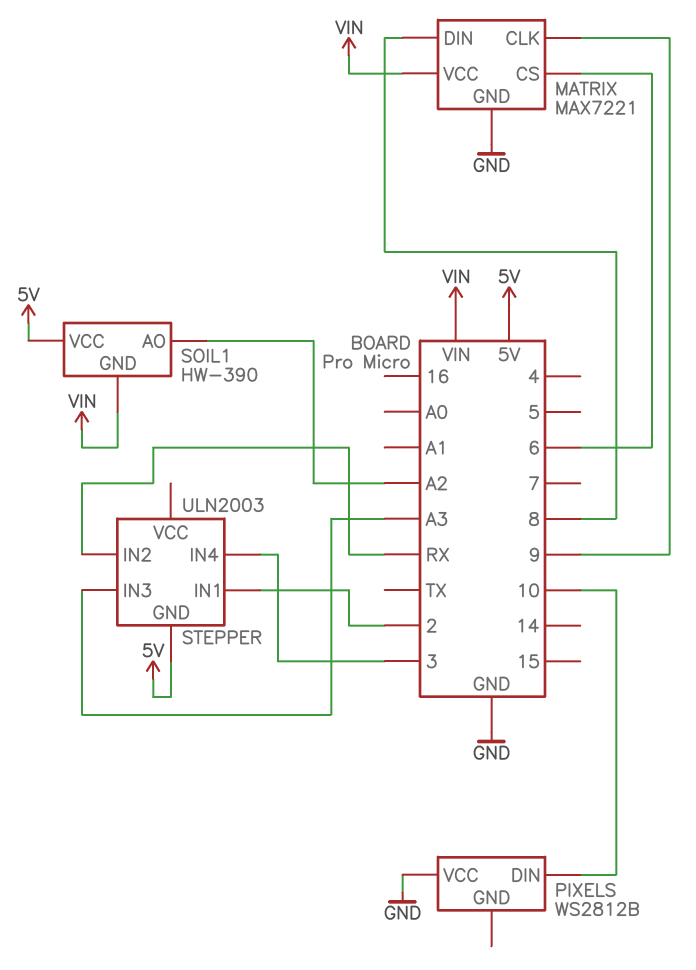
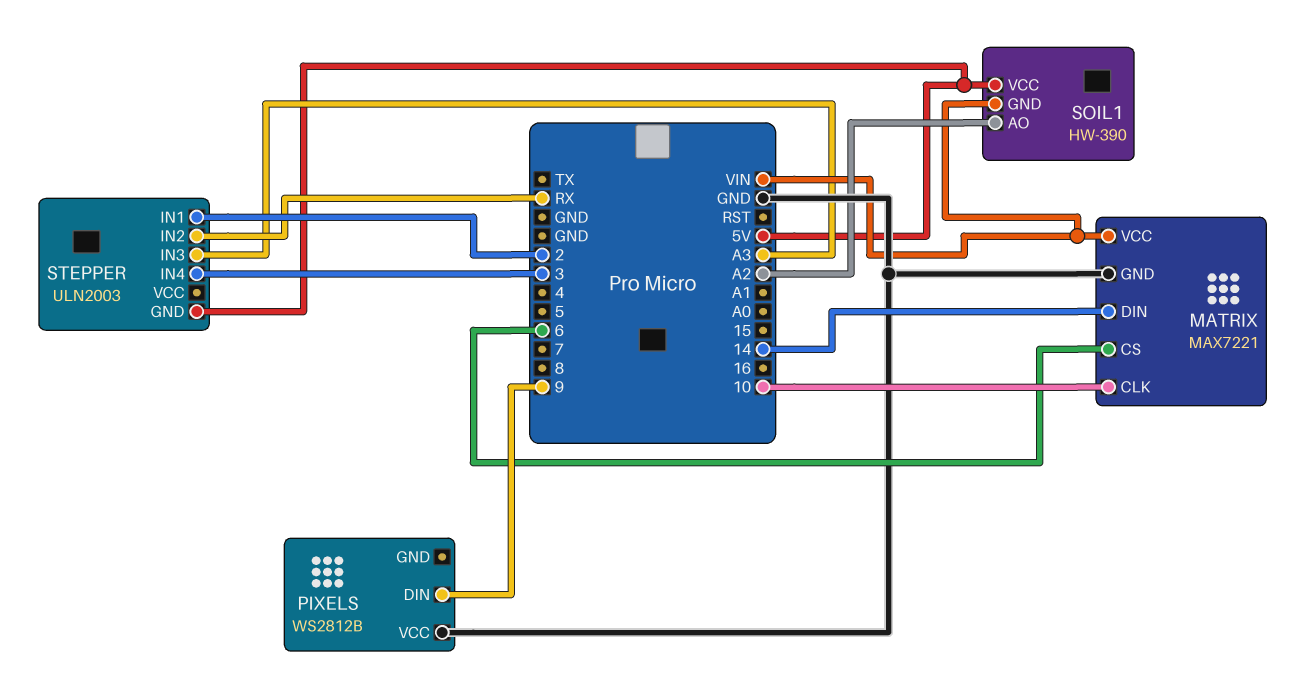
MATRIX pin CLK: 9 -> 10
MATRIX pin DIN: 8 -> 14
PIXELS pin DIN: 10 -> 9

